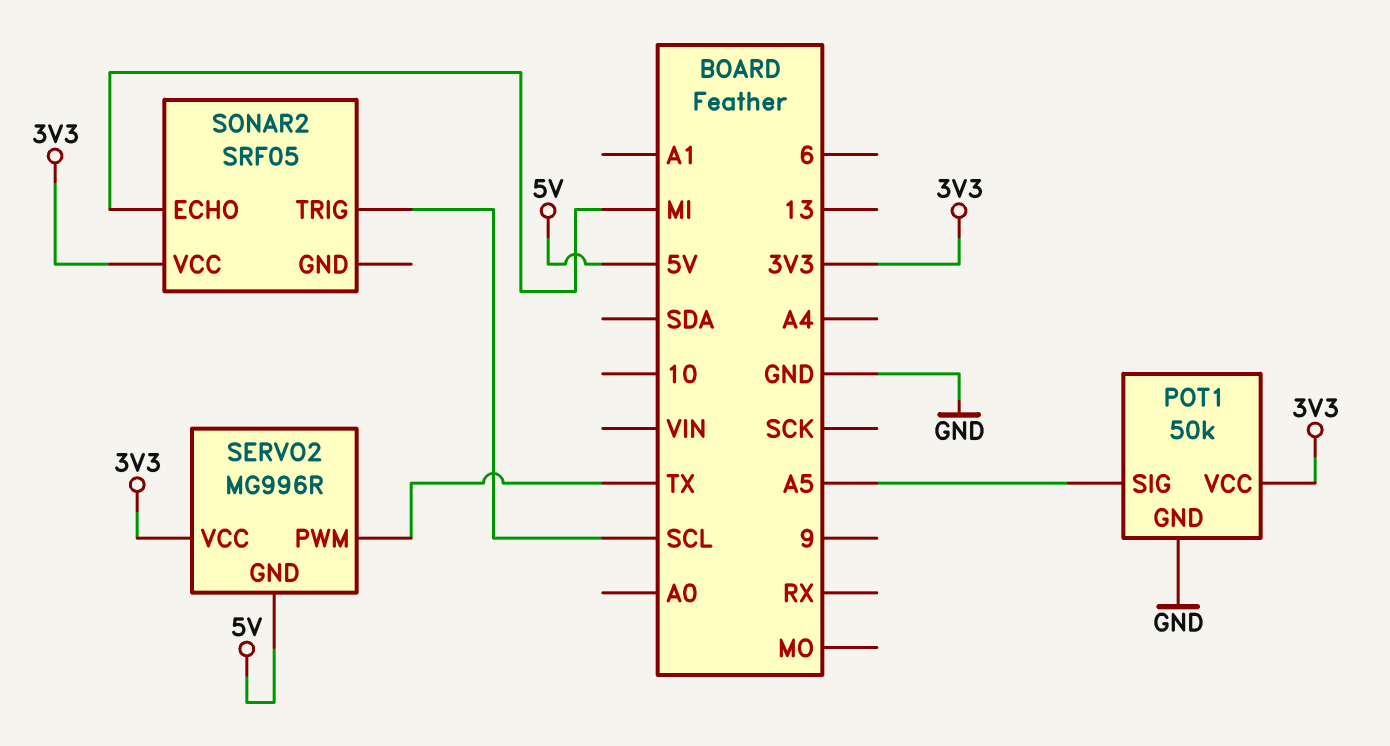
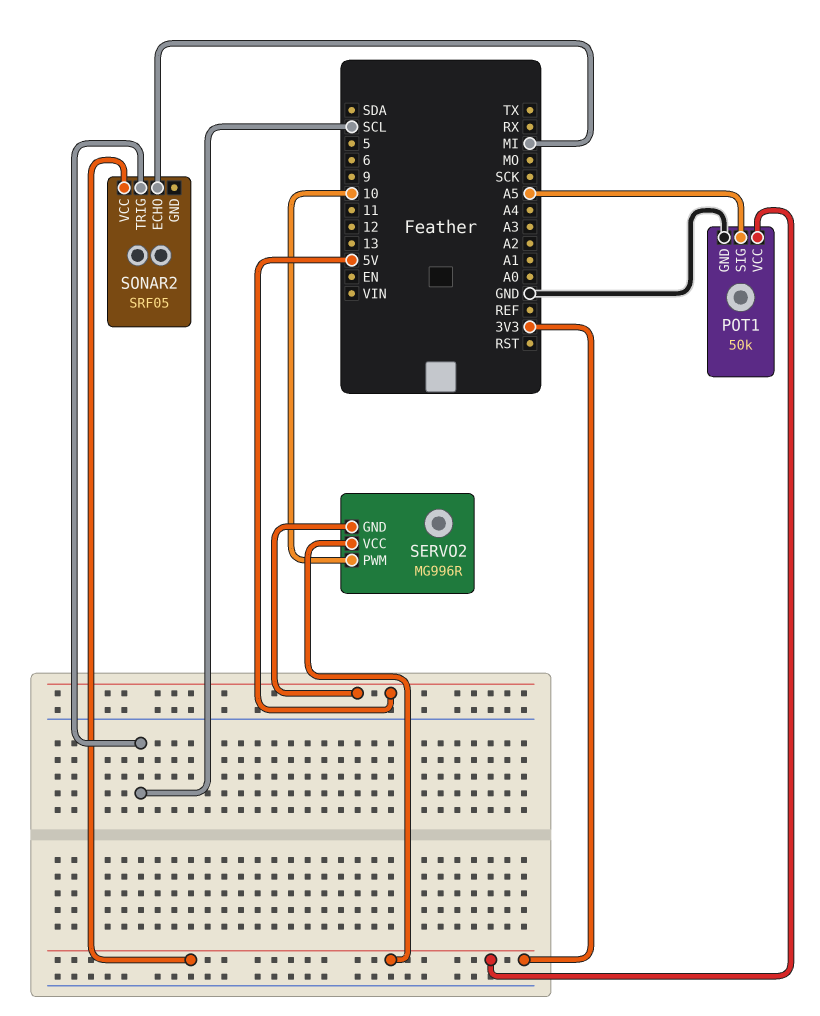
SERVO2 pin PWM: TX -> 10

